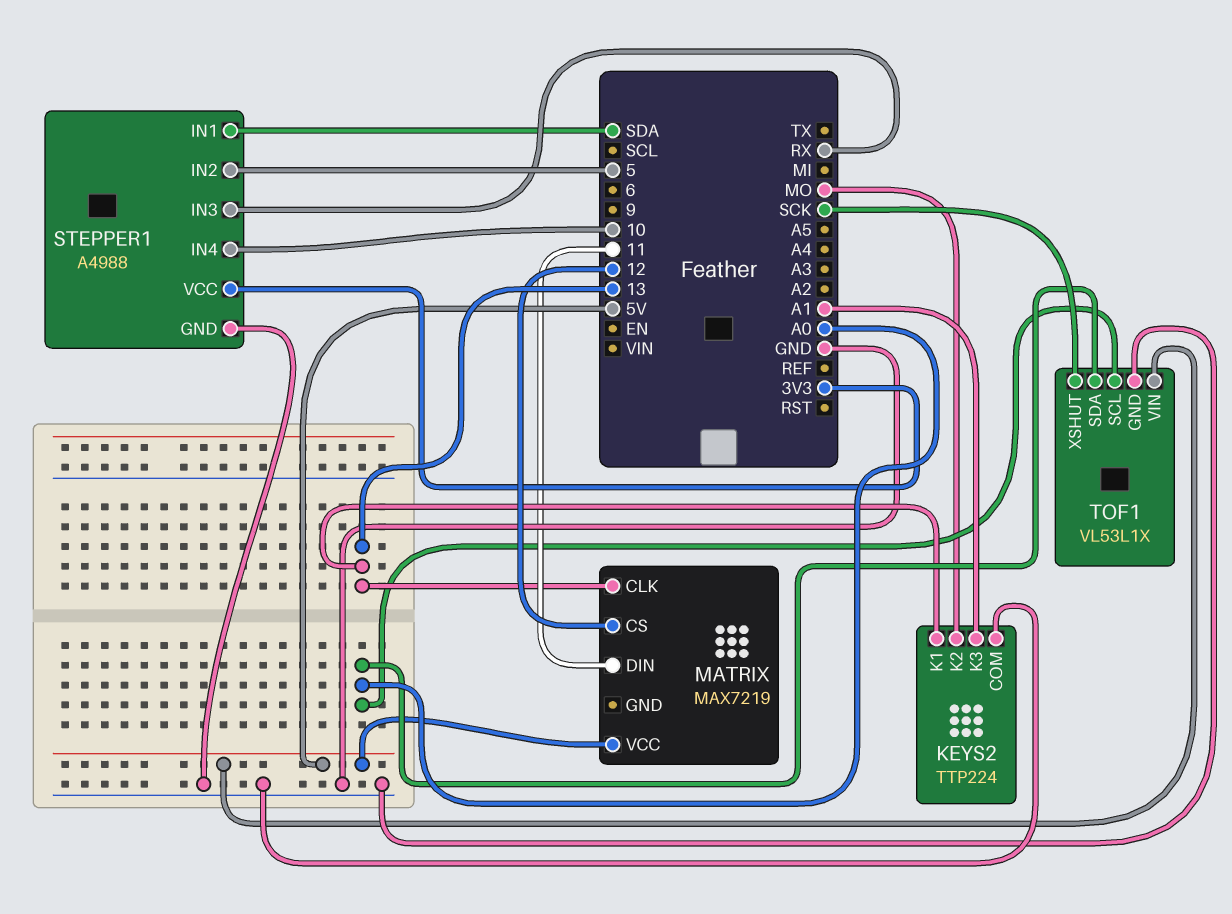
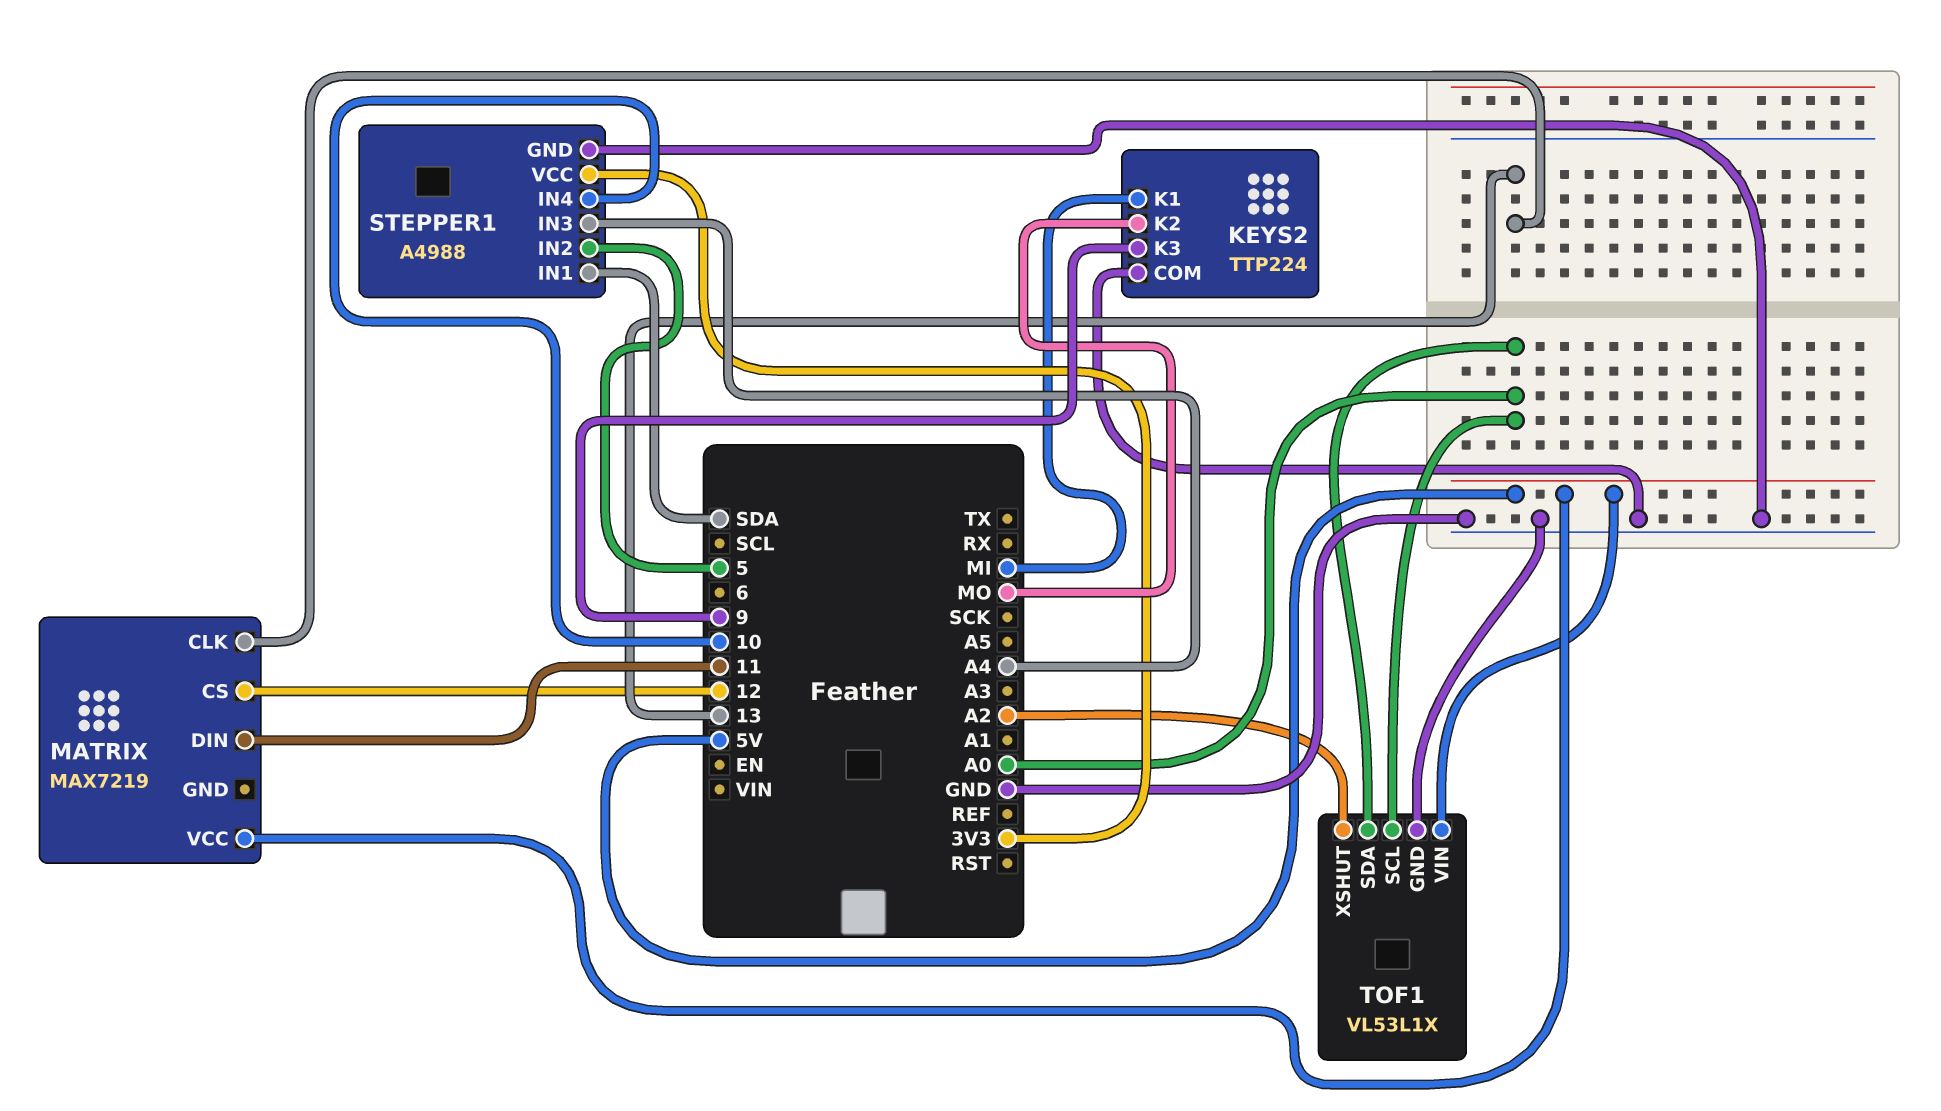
KEYS2 pin K1: 13 -> MI
KEYS2 pin K3: A1 -> 9
STEPPER1 pin IN3: RX -> A4
TOF1 pin XSHUT: SCK -> A2

